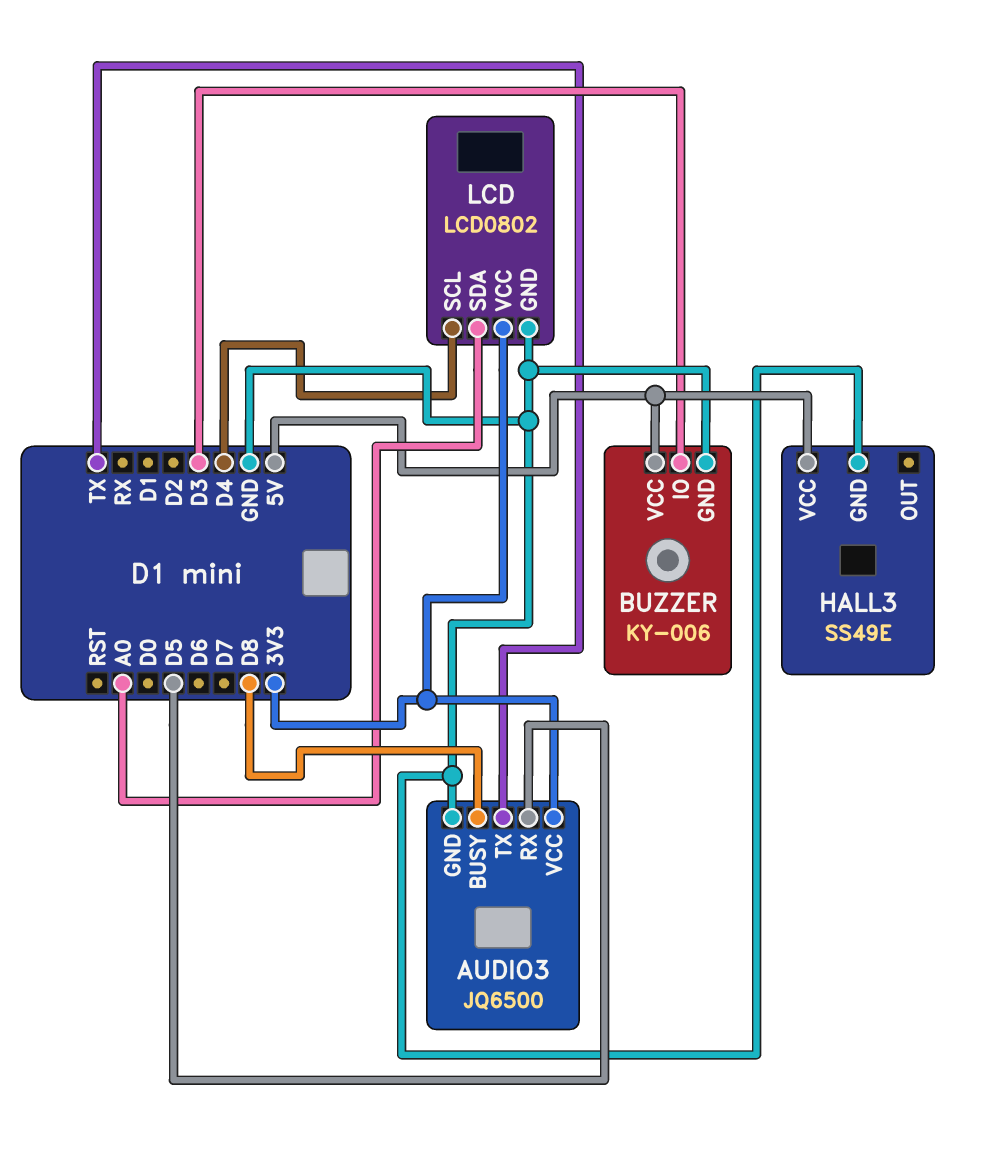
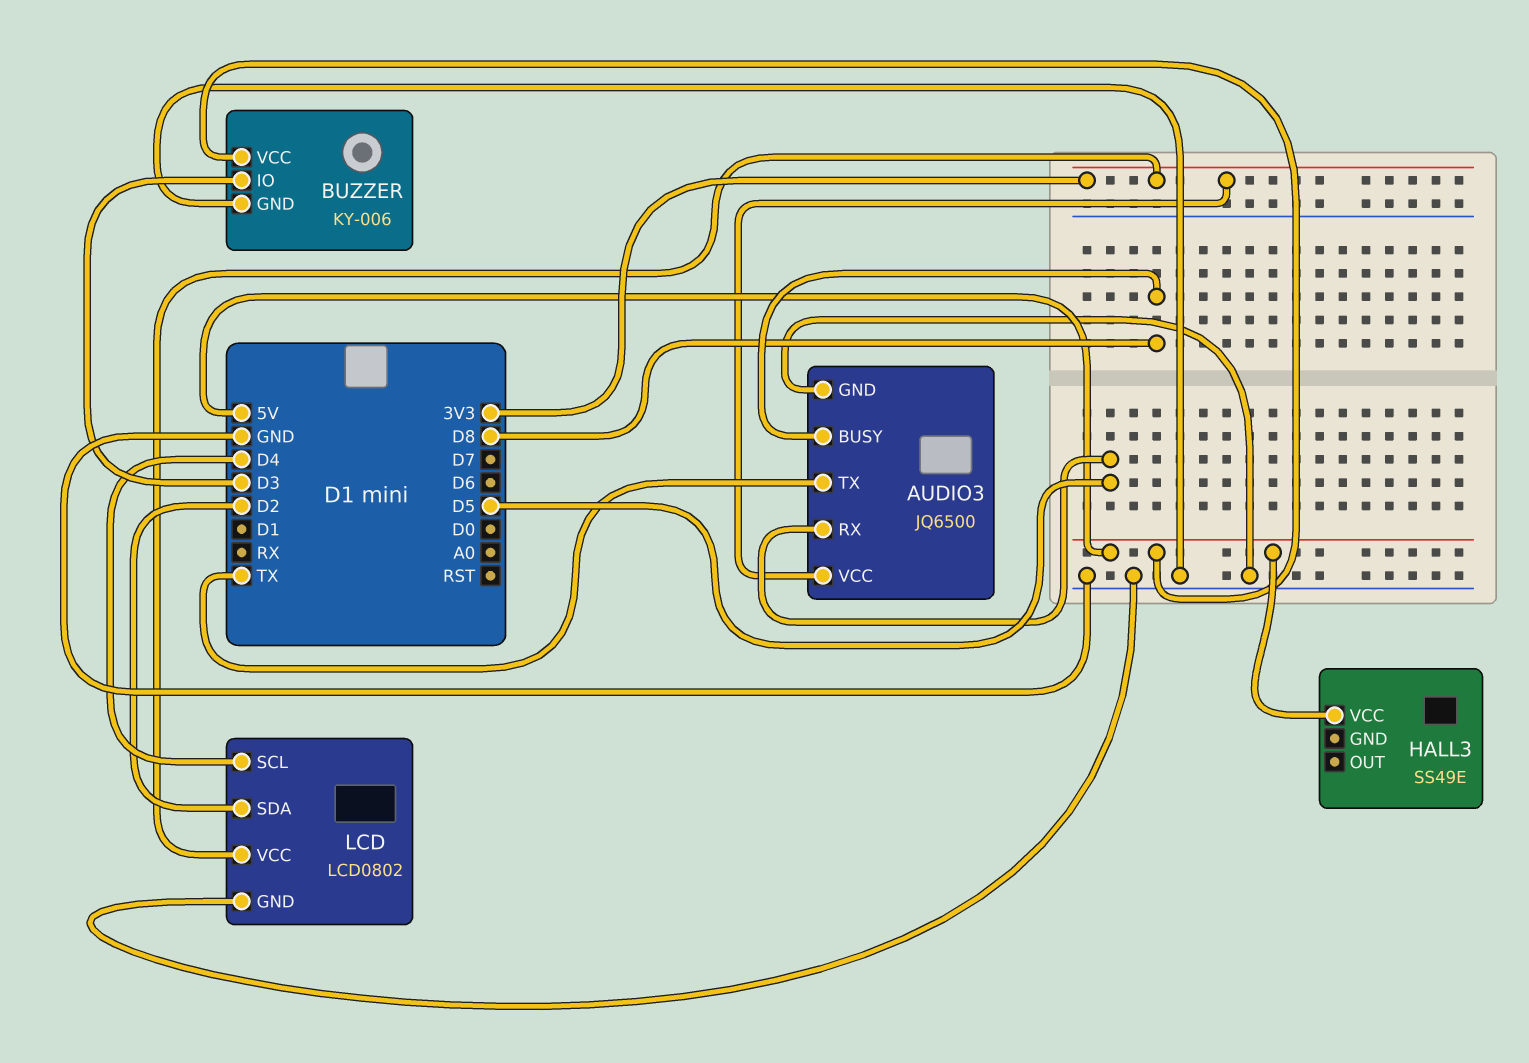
HALL3 pin GND: GND -> none
LCD pin SDA: A0 -> D2

